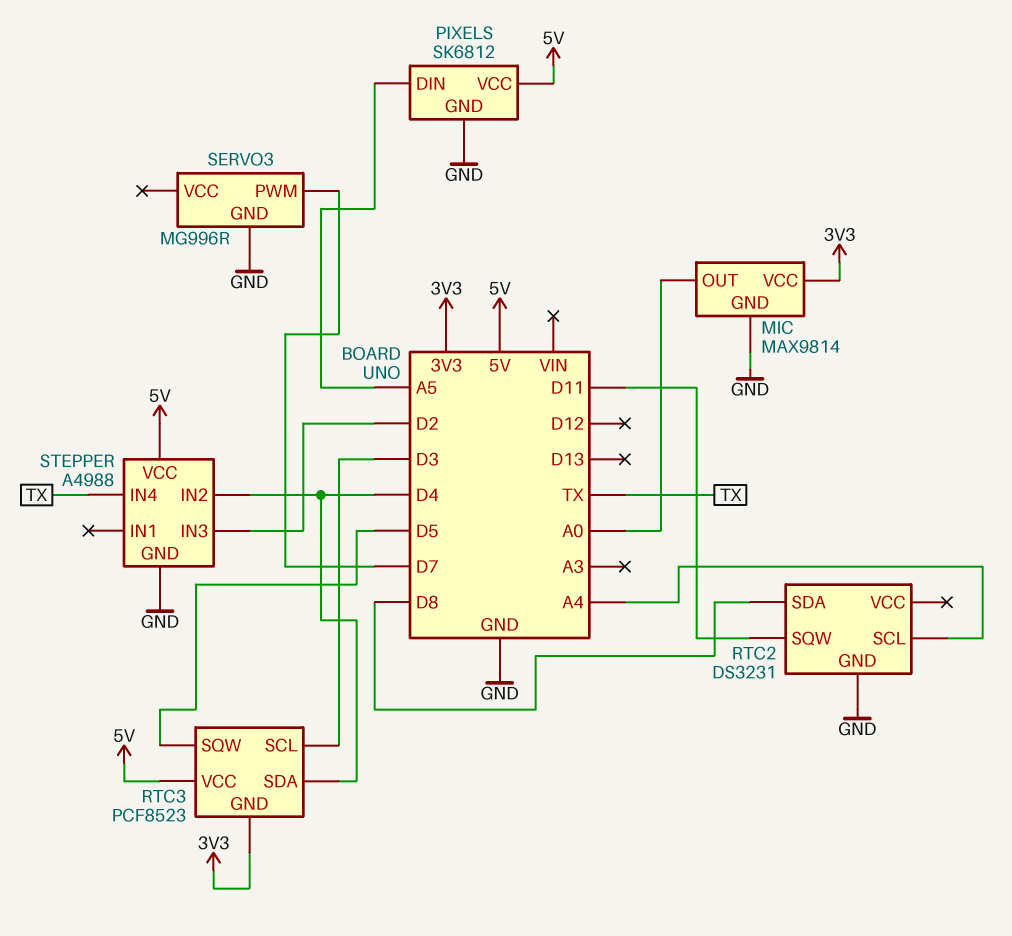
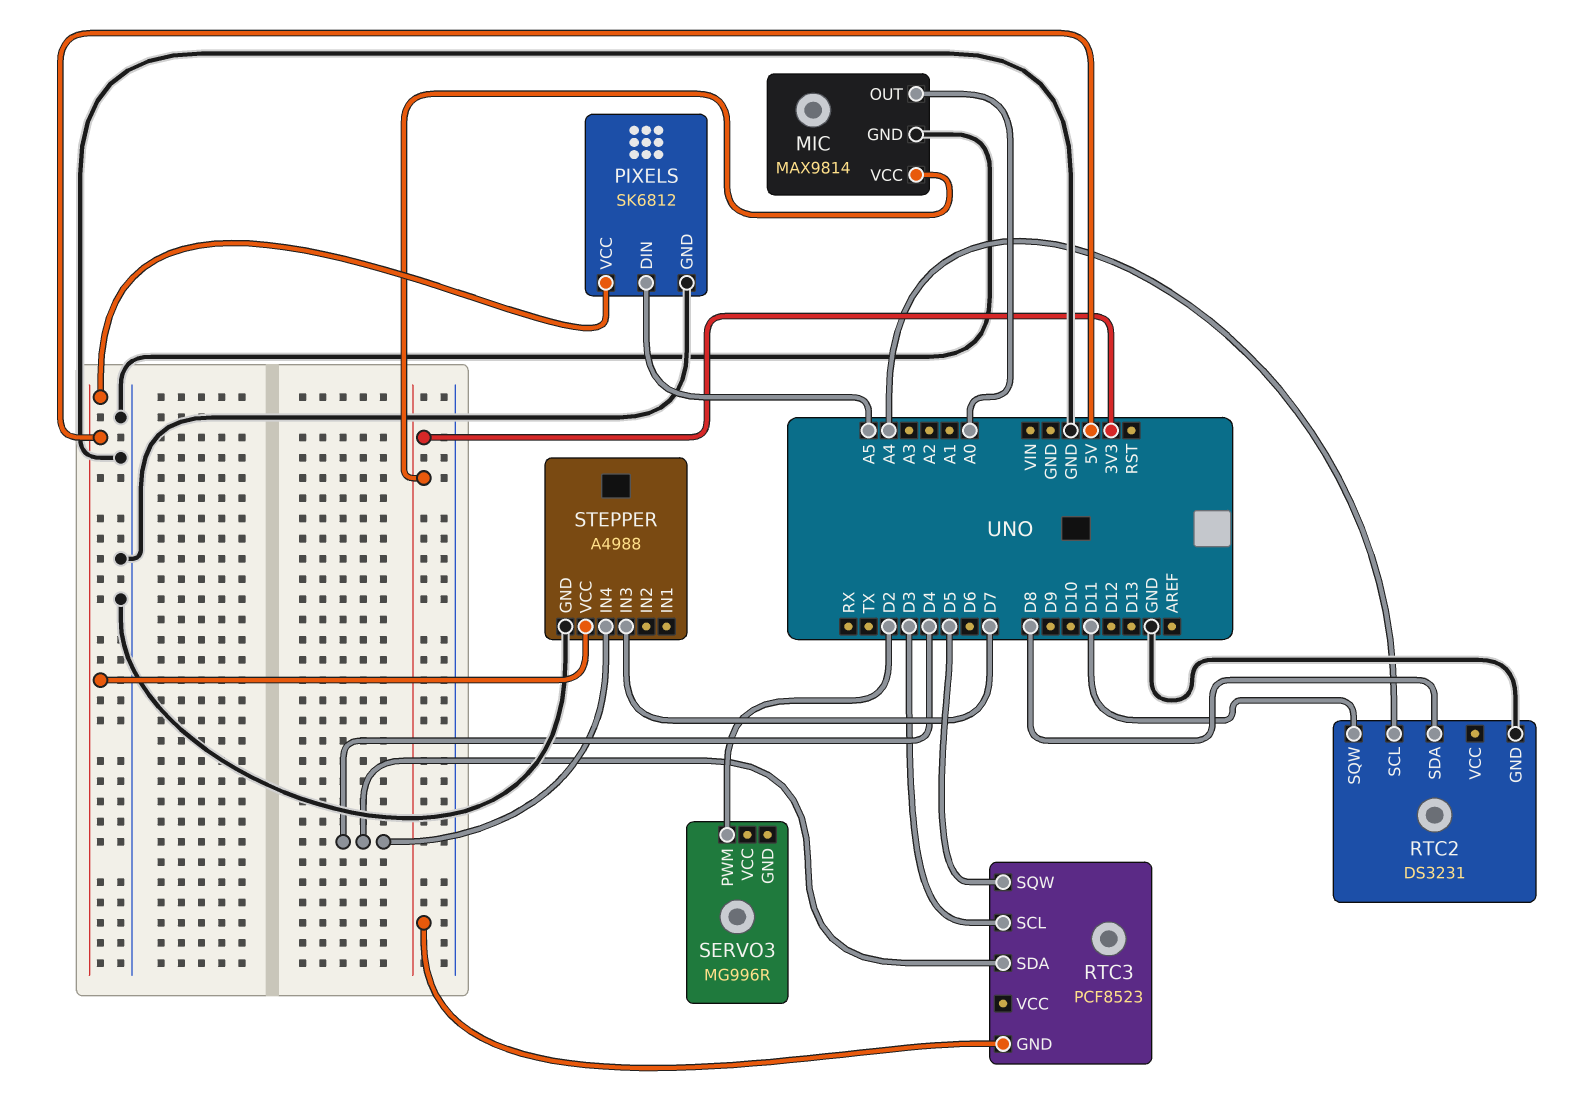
RTC3 pin VCC: 5V -> none
SERVO3 pin GND: GND -> none
SERVO3 pin PWM: D7 -> D2
STEPPER pin IN2: D4 -> none
STEPPER pin IN3: D2 -> D7
STEPPER pin IN4: TX -> D4

